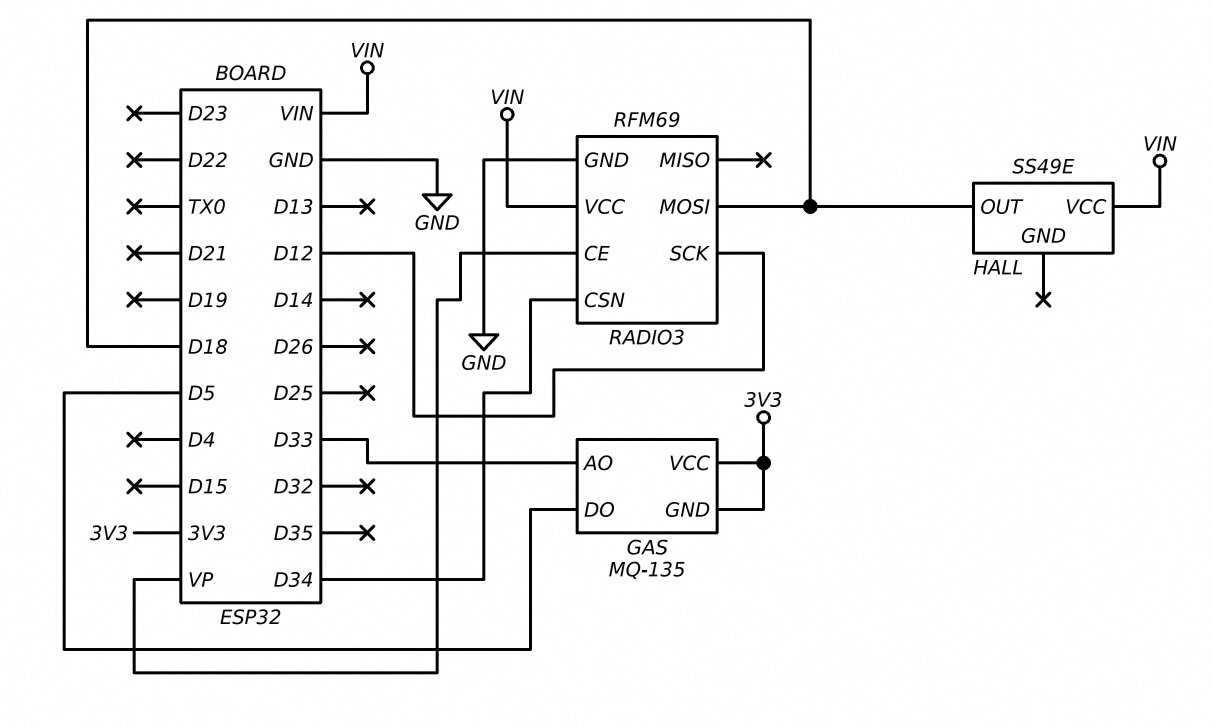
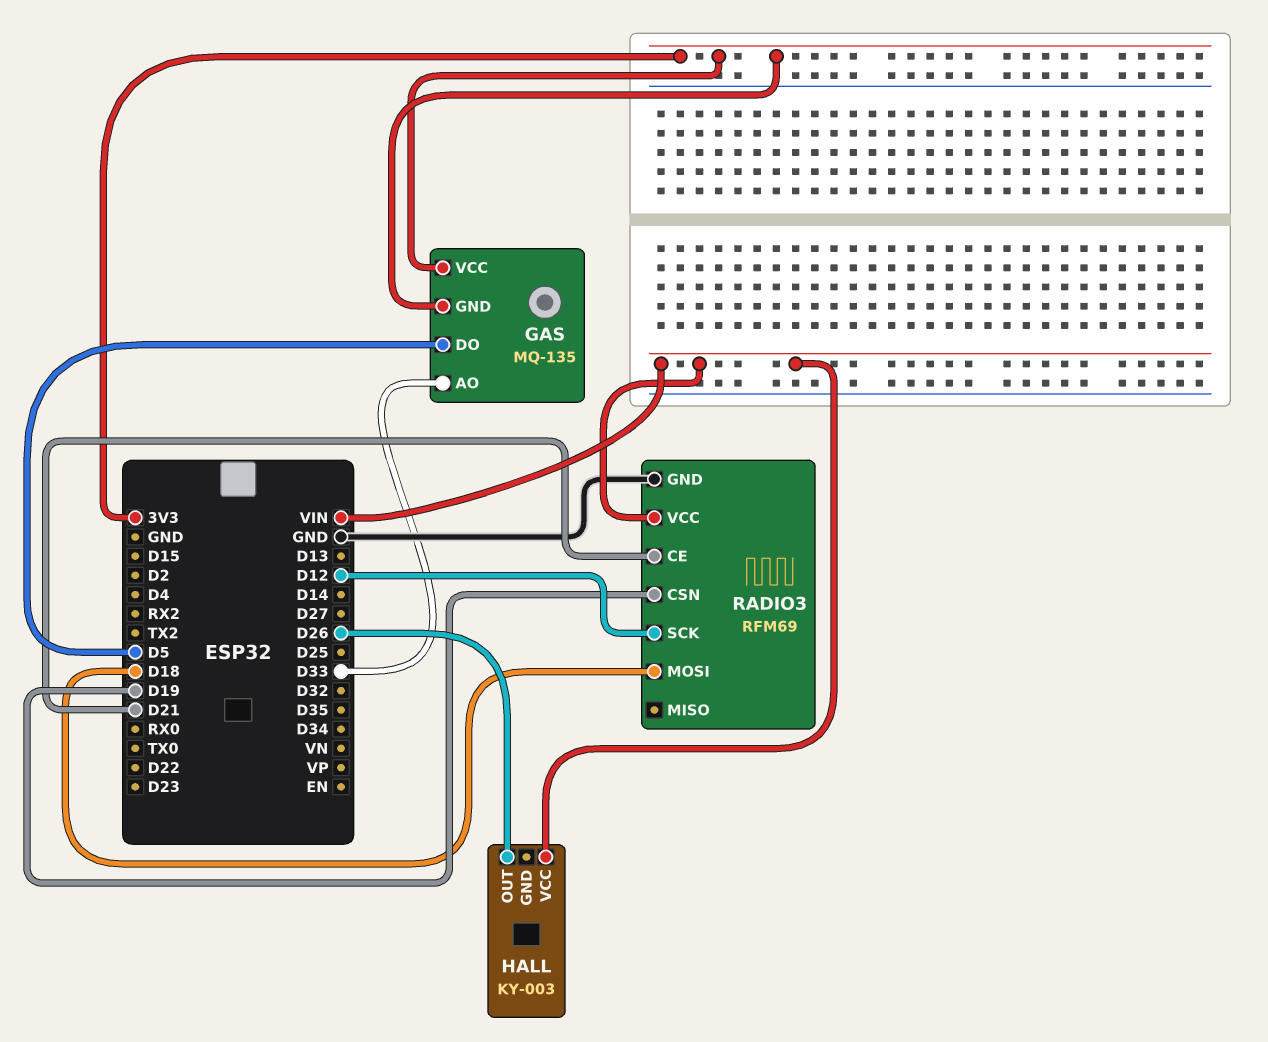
HALL: SS49E -> KY-003
HALL pin OUT: D18 -> D26
RADIO3 pin CE: VP -> D21
RADIO3 pin CSN: D34 -> D19

